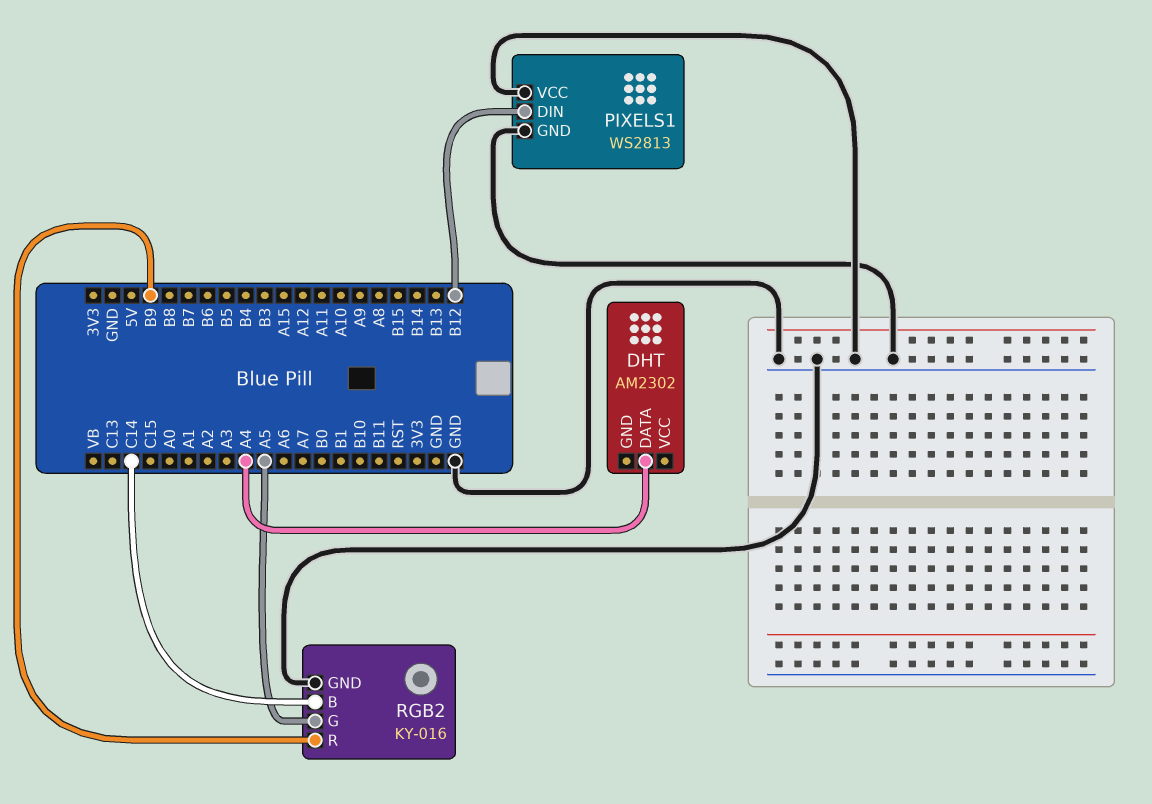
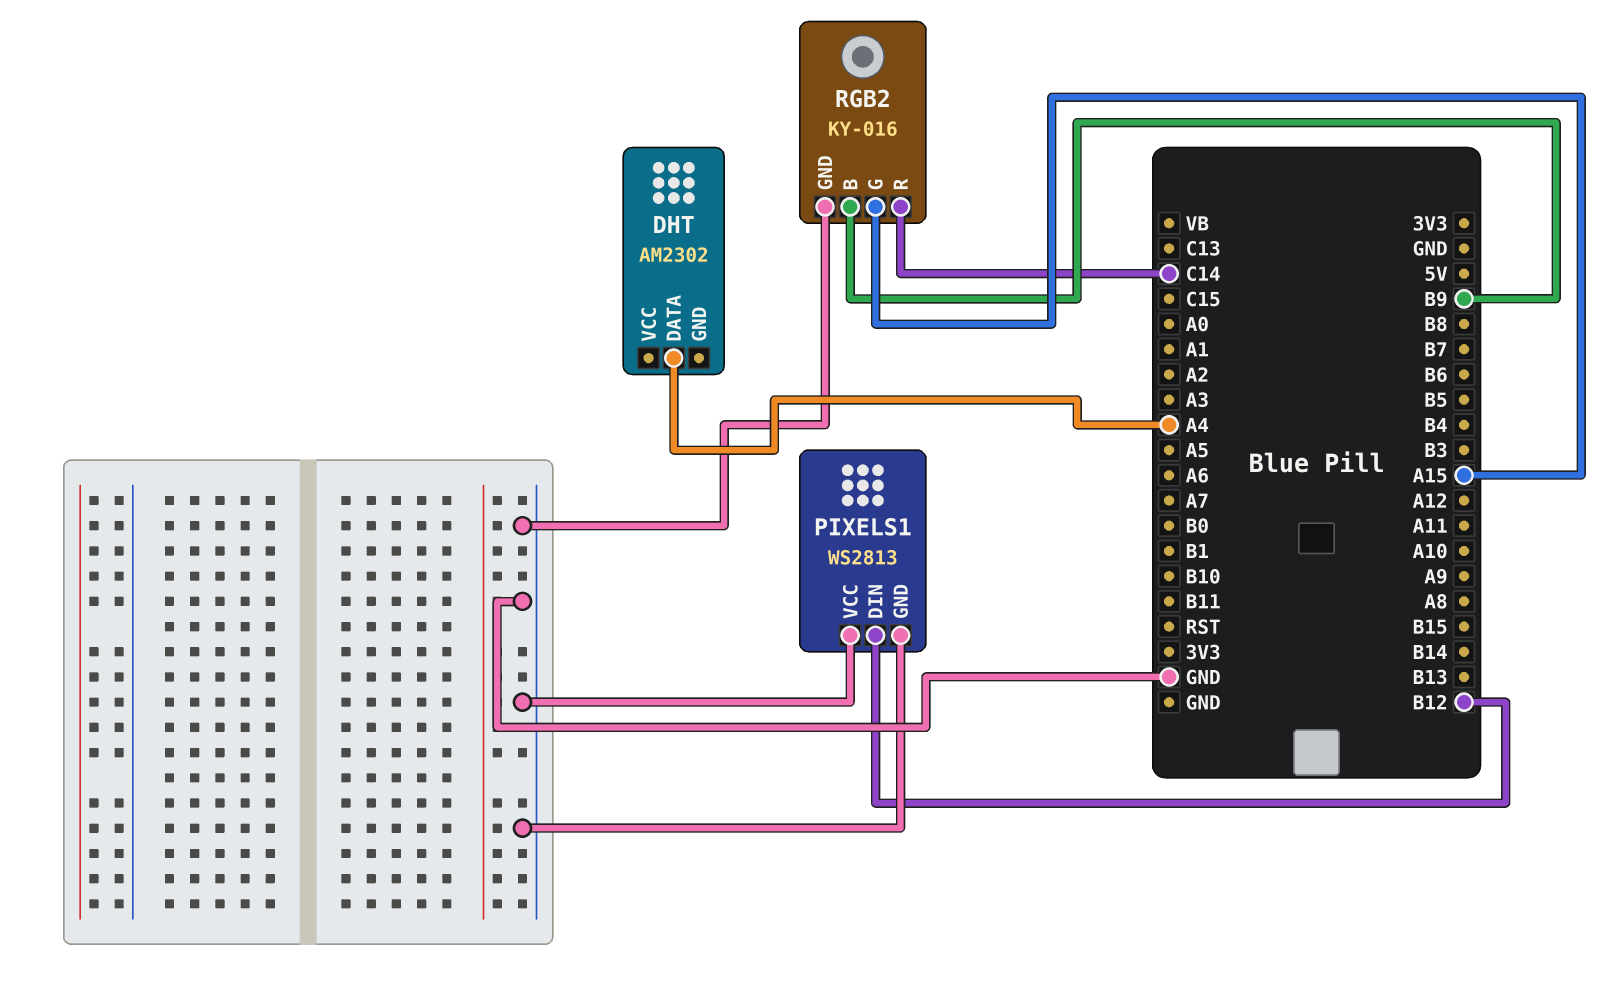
RGB2 pin B: C14 -> B9
RGB2 pin G: A5 -> A15
RGB2 pin R: B9 -> C14

